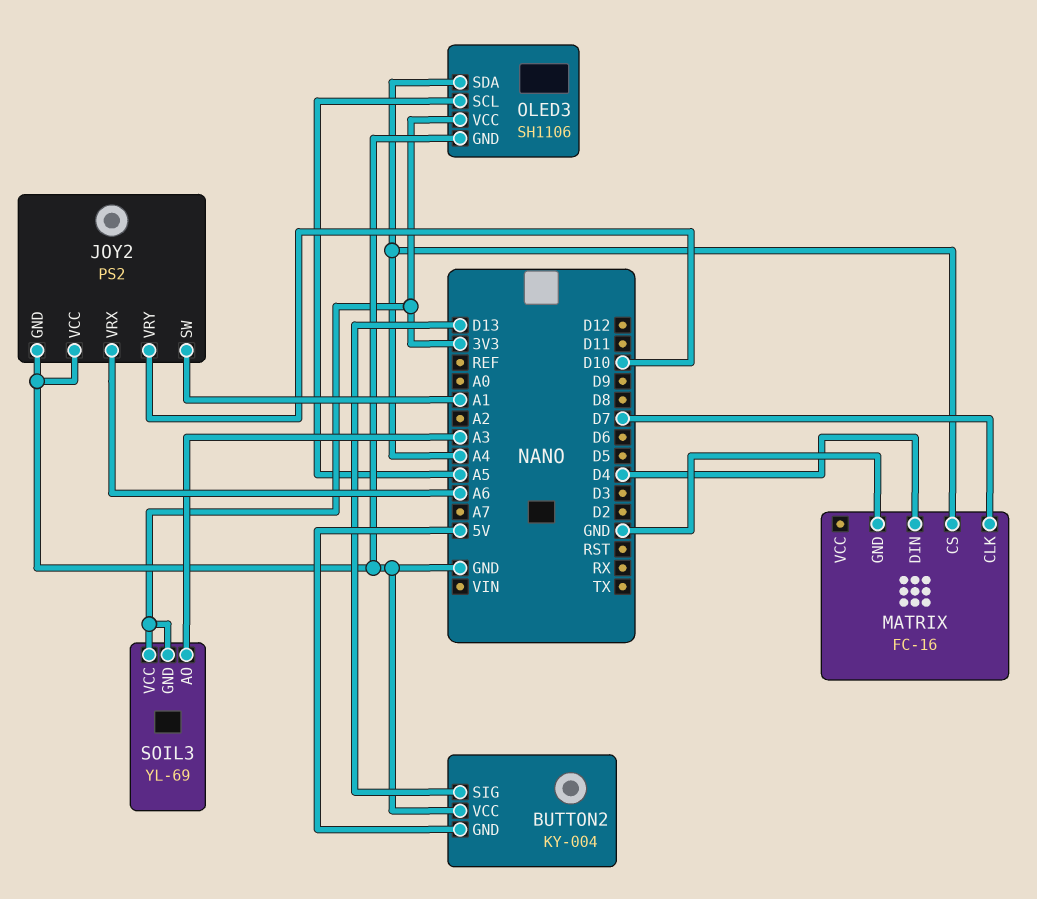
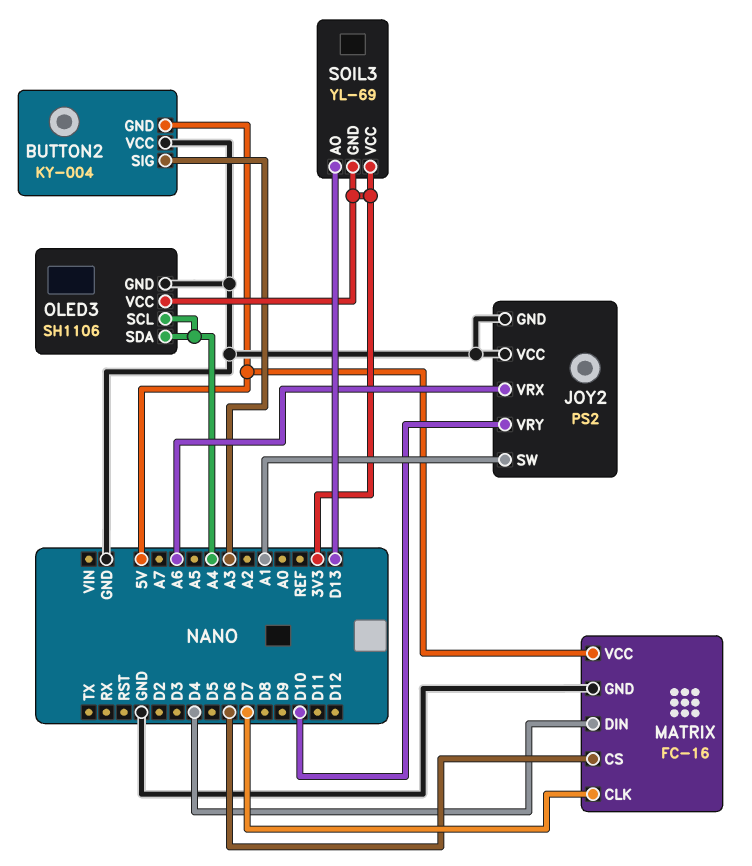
BUTTON2 pin SIG: D13 -> A3
MATRIX pin CS: A4 -> D6
MATRIX pin VCC: none -> 5V
OLED3 pin SCL: A5 -> A4
SOIL3 pin AO: A3 -> D13

